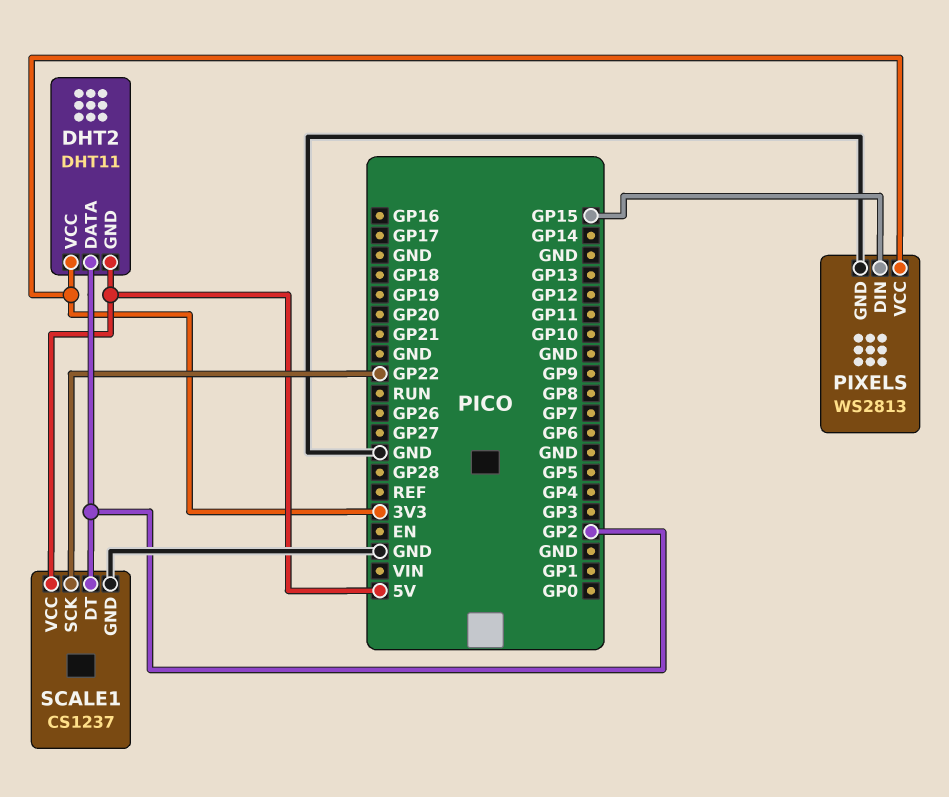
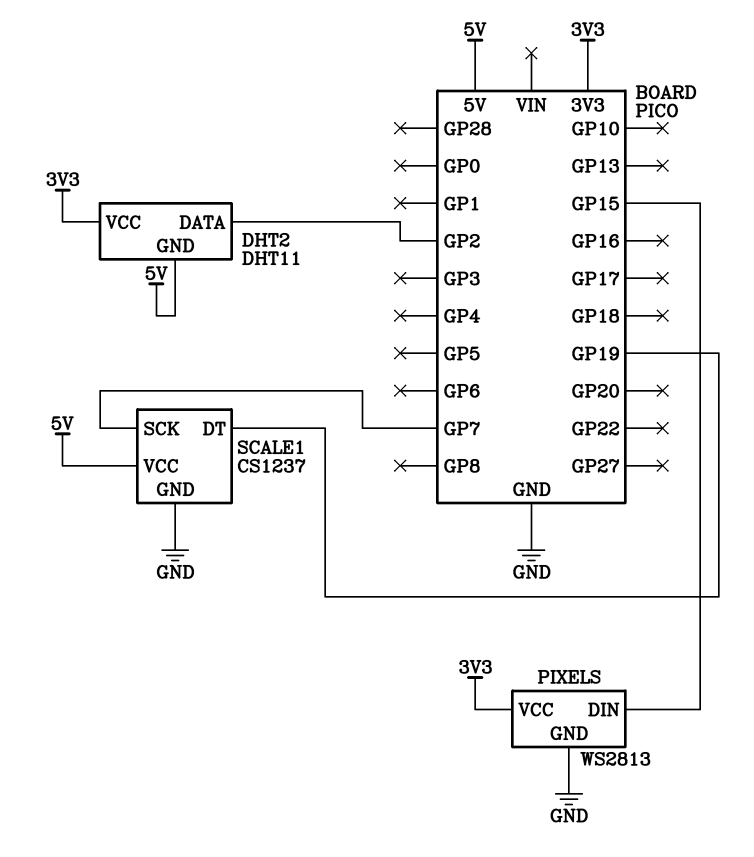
SCALE1 pin DT: GP2 -> GP19
SCALE1 pin SCK: GP22 -> GP7

